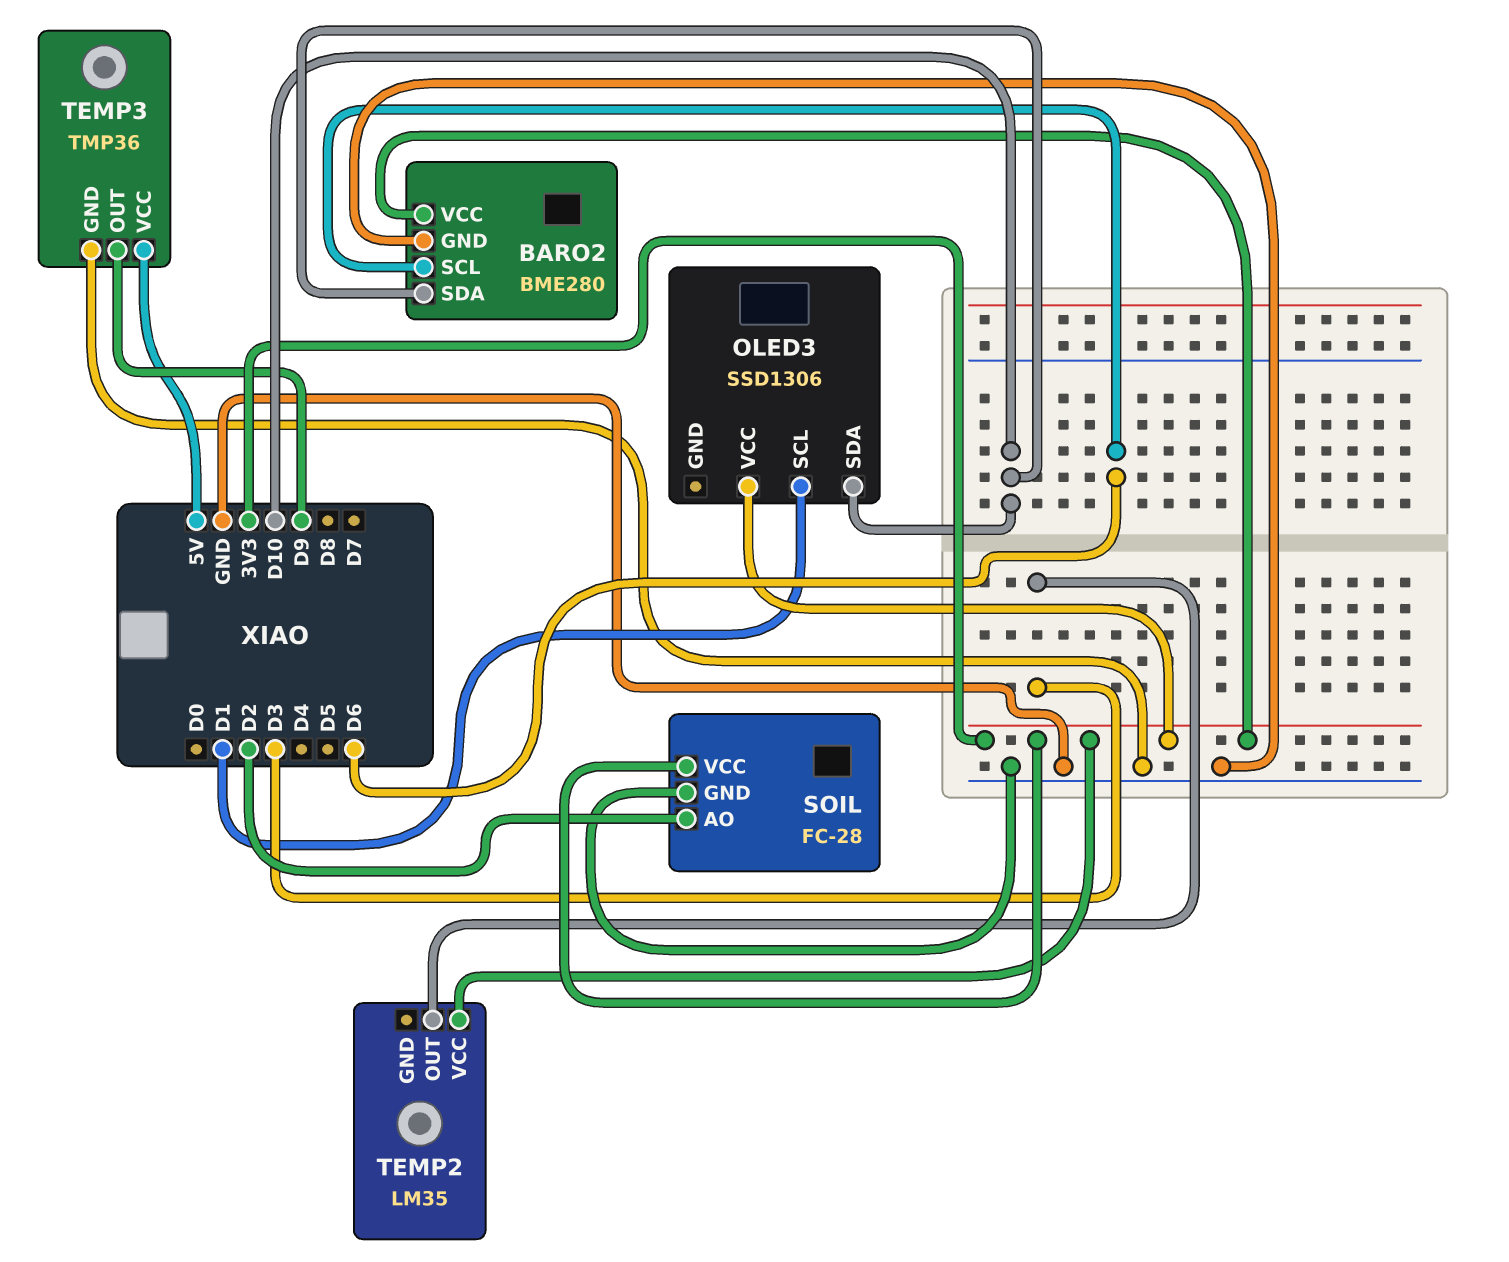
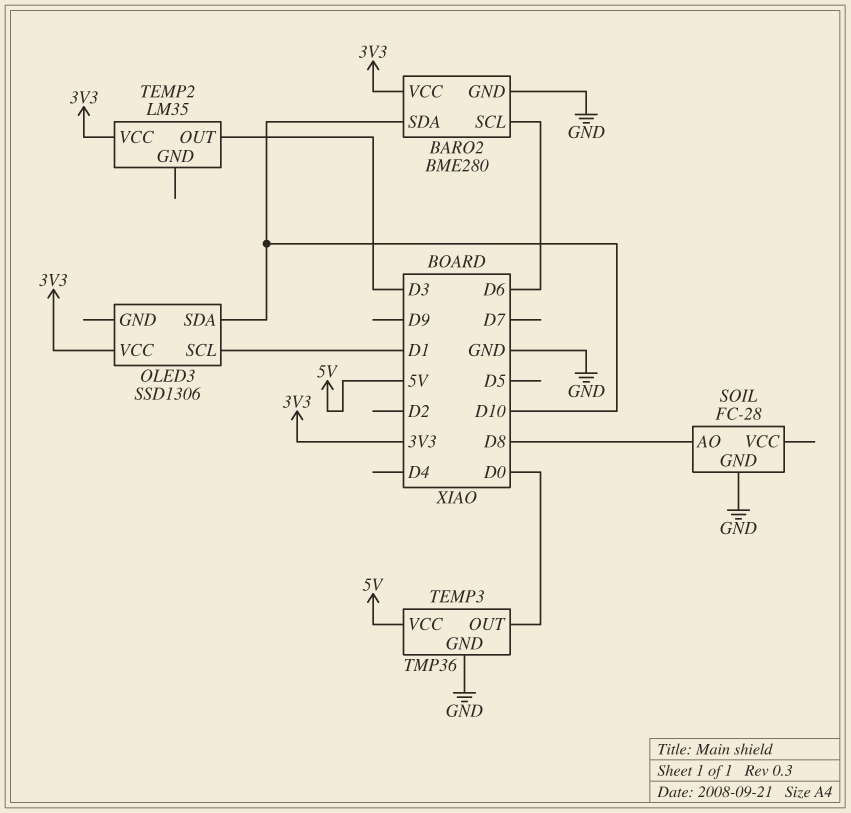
SOIL pin AO: D2 -> D8
SOIL pin VCC: 3V3 -> none
TEMP3 pin OUT: D9 -> D0

